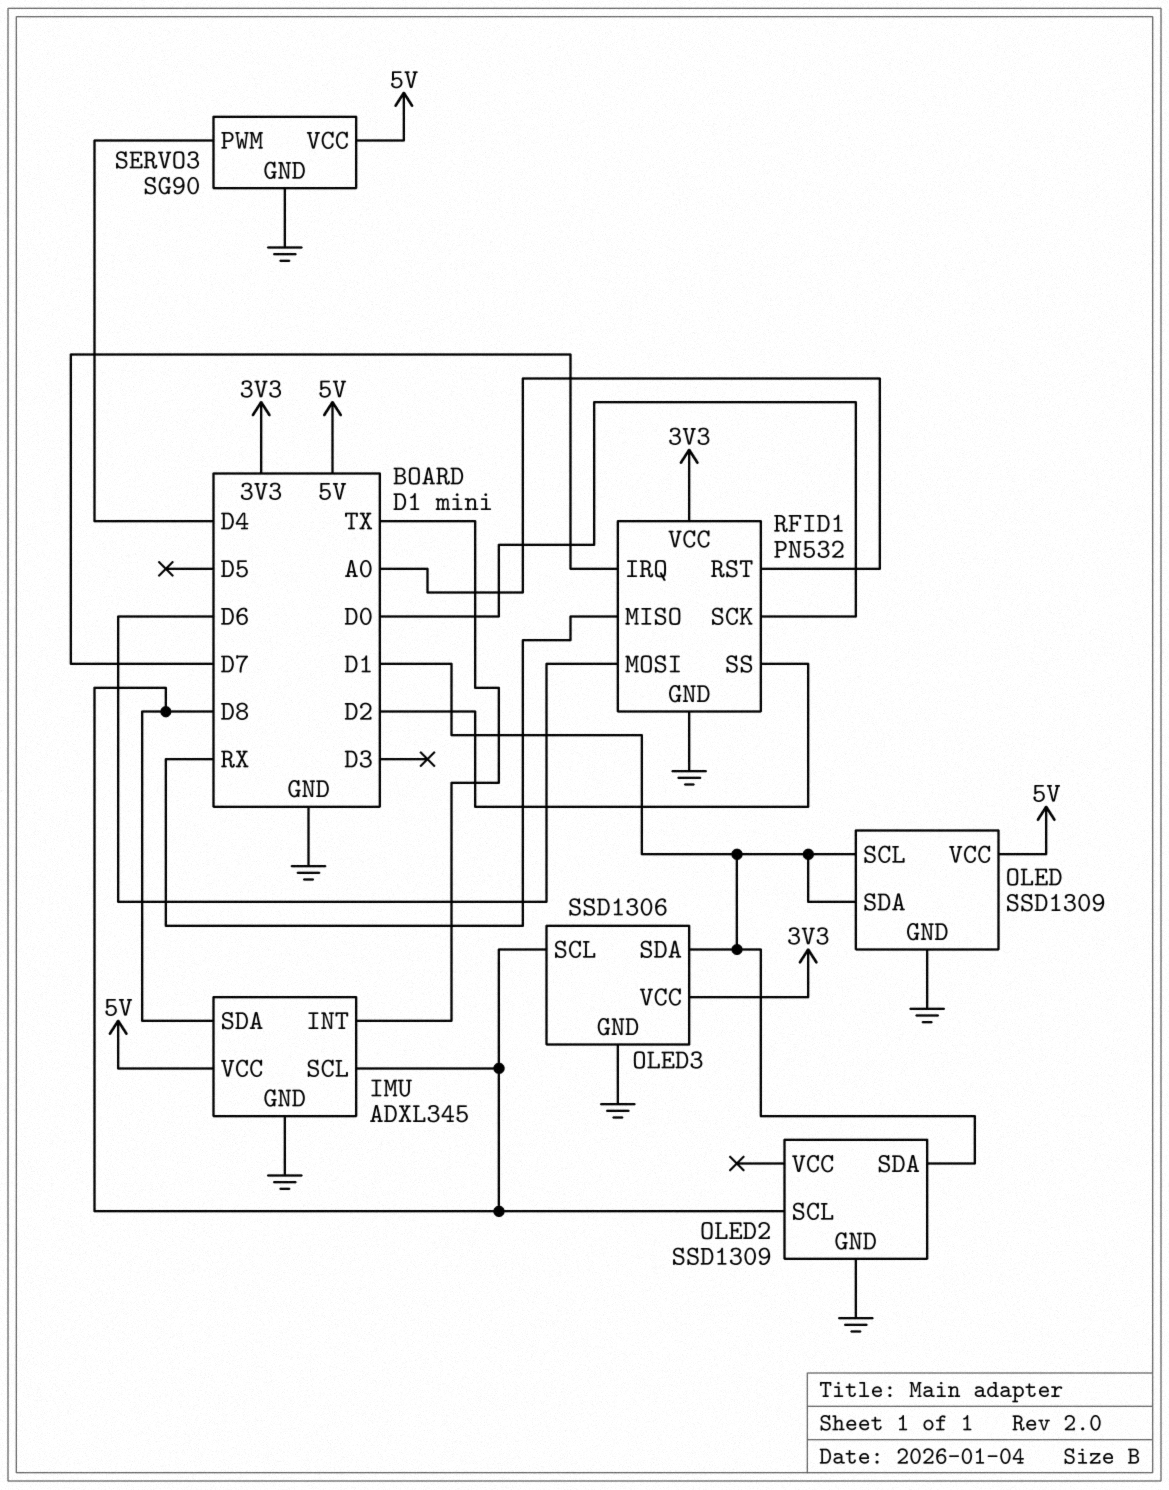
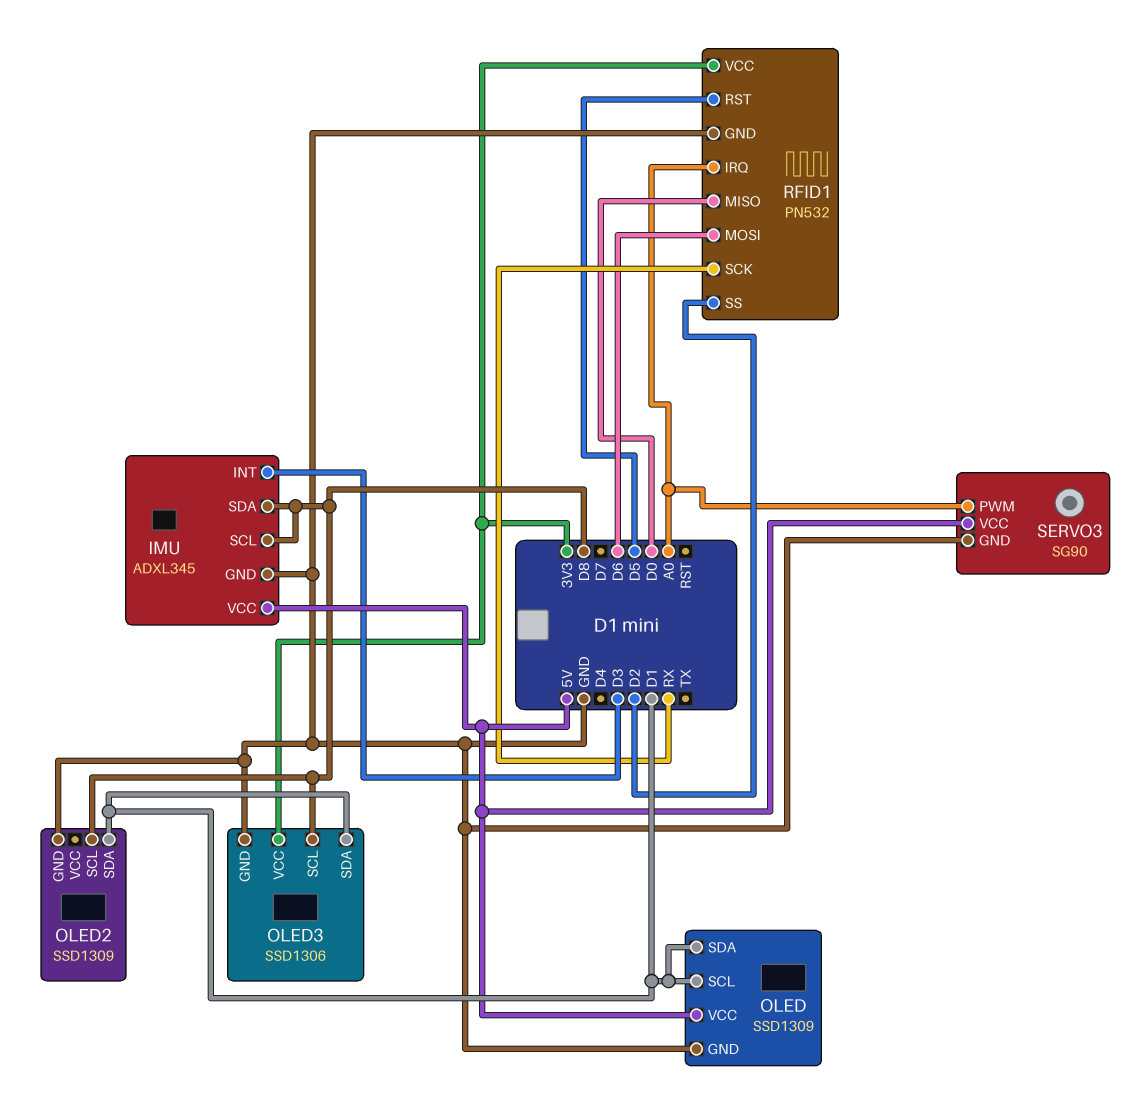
IMU pin INT: TX -> D3
RFID1 pin IRQ: D7 -> A0
RFID1 pin MISO: RX -> D0
RFID1 pin RST: A0 -> D5
RFID1 pin SCK: D0 -> RX
SERVO3 pin PWM: D4 -> A0

